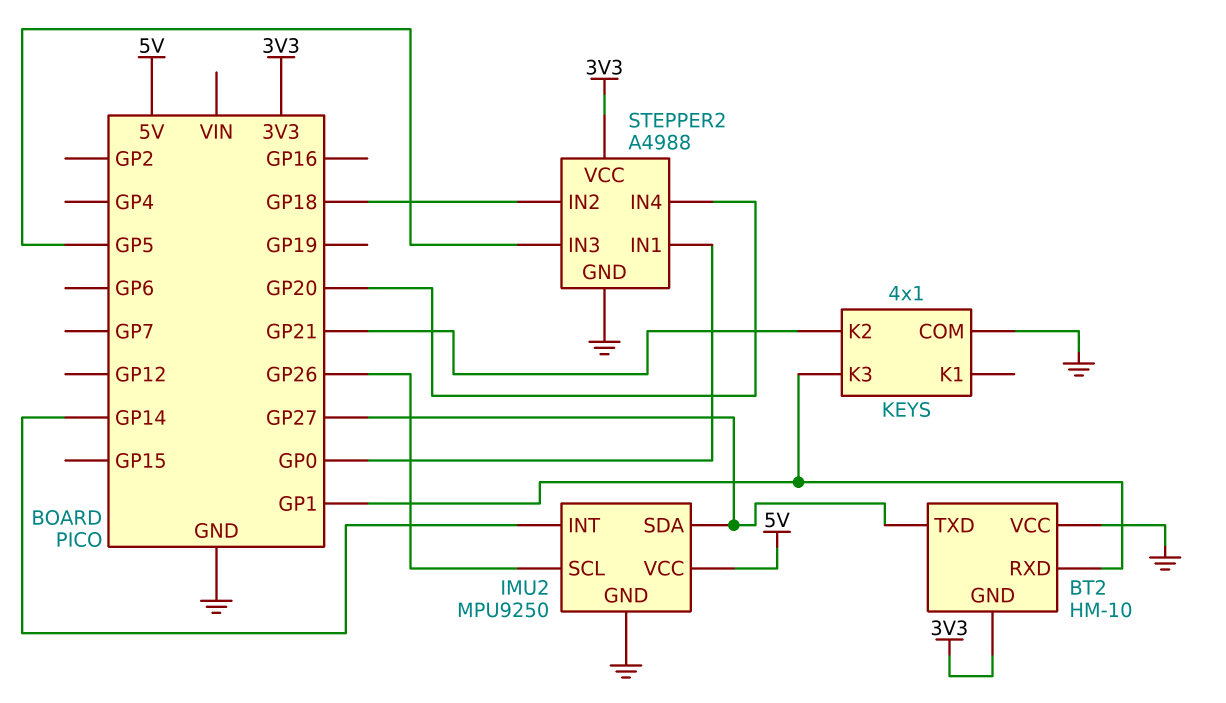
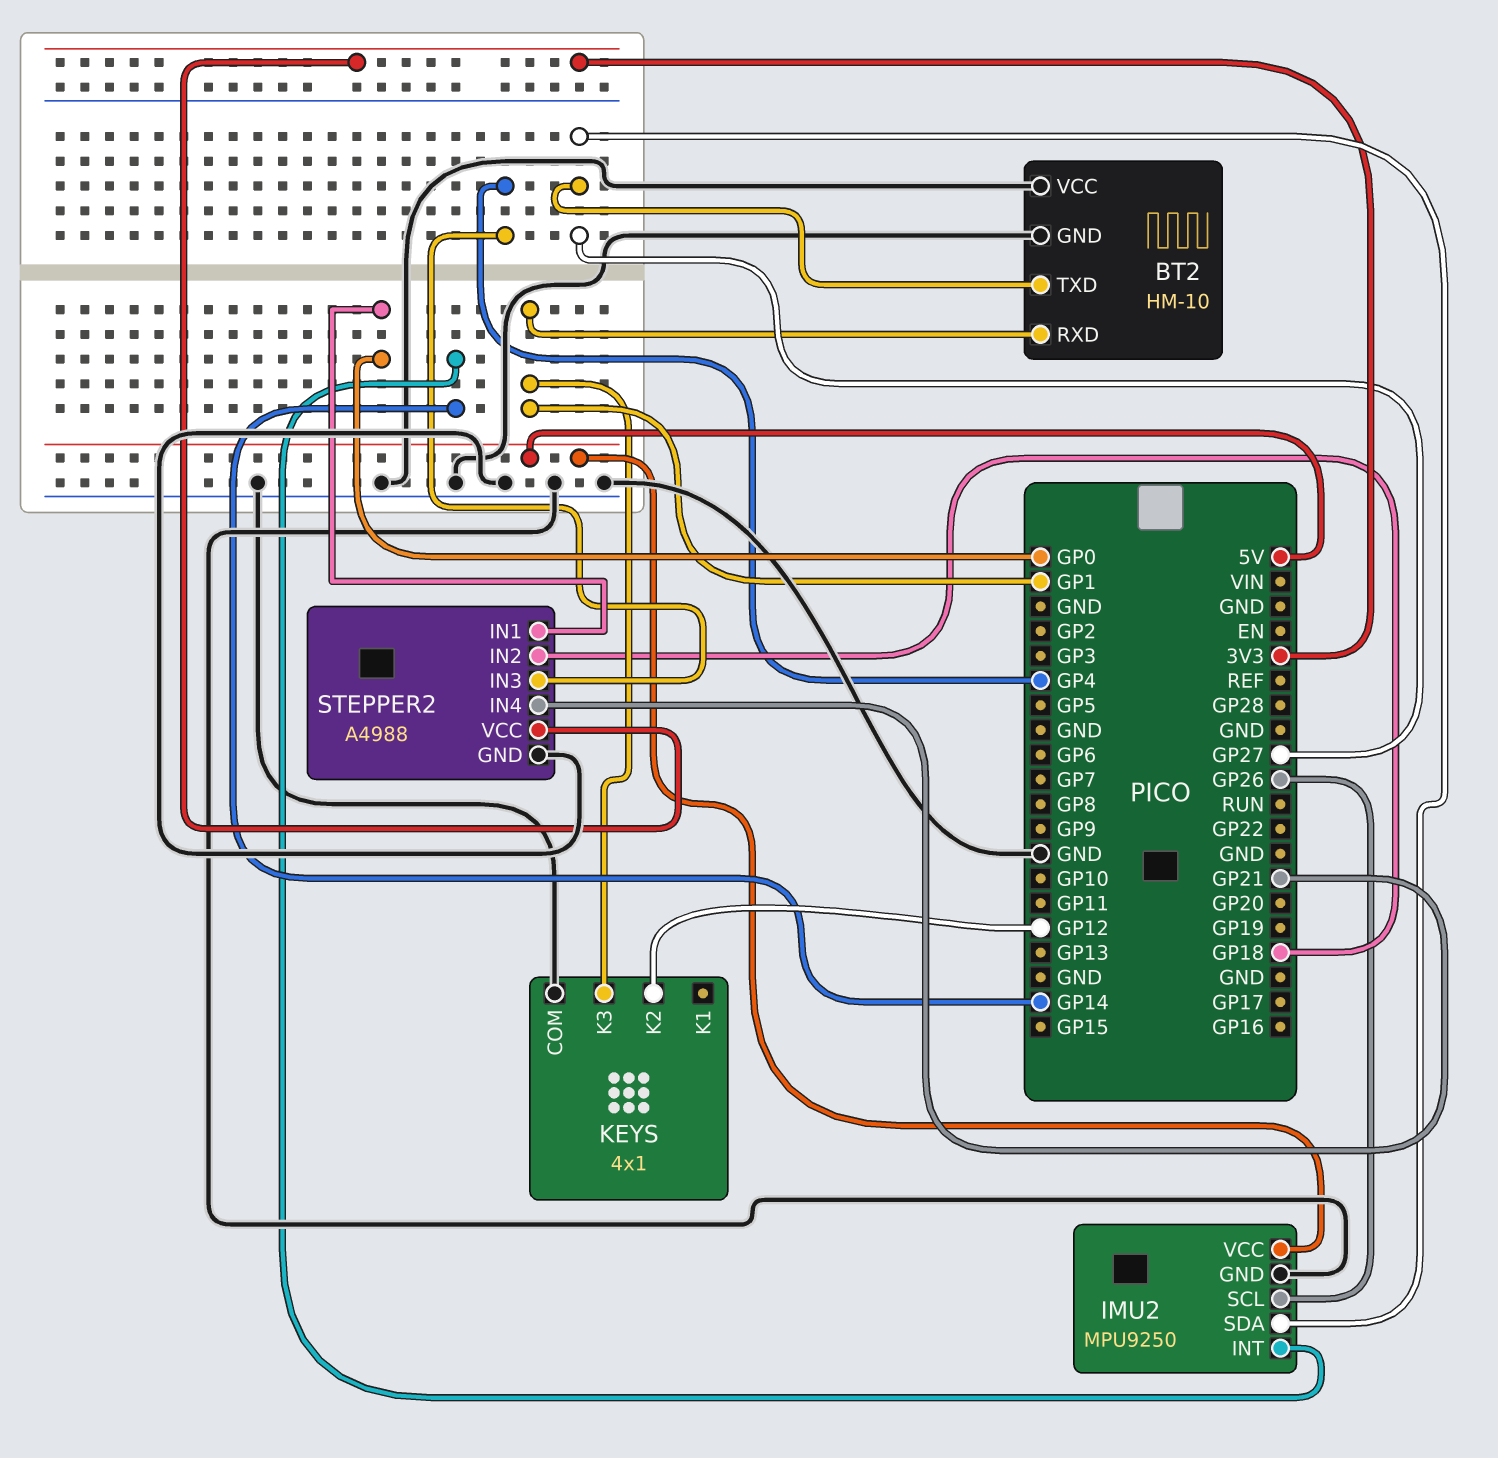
BT2 pin GND: 3V3 -> GND
KEYS pin K2: GP21 -> GP12
STEPPER2 pin IN3: GP5 -> GP4
STEPPER2 pin IN4: GP20 -> GP21

